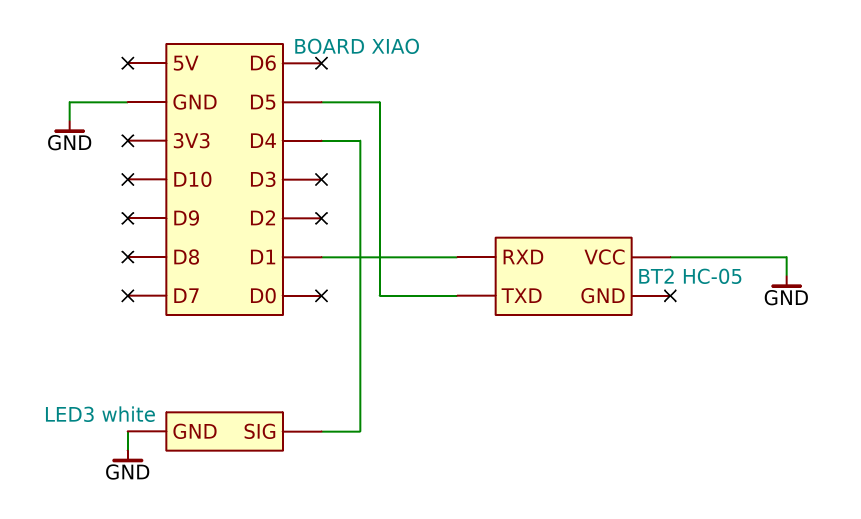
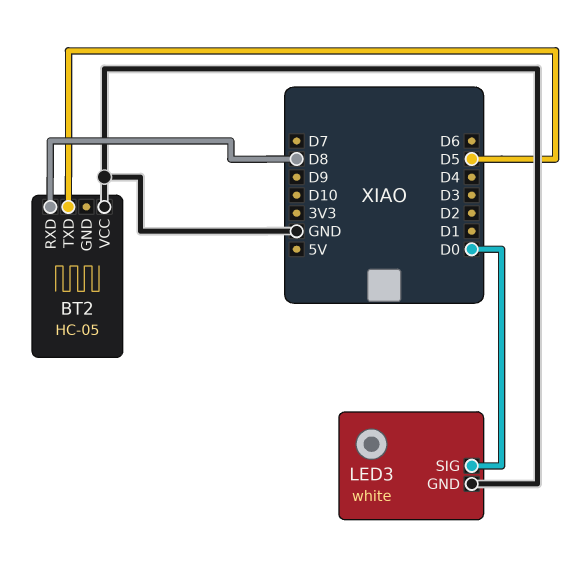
BT2 pin RXD: D1 -> D8
LED3 pin SIG: D4 -> D0

